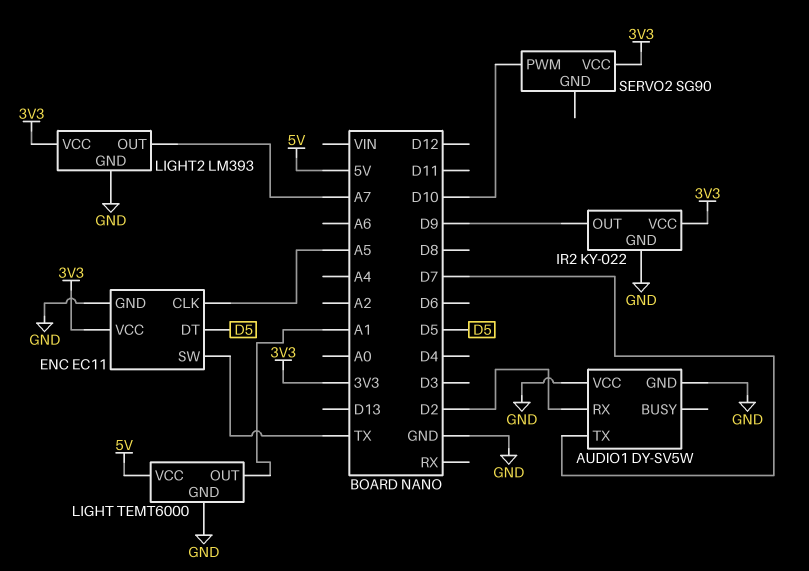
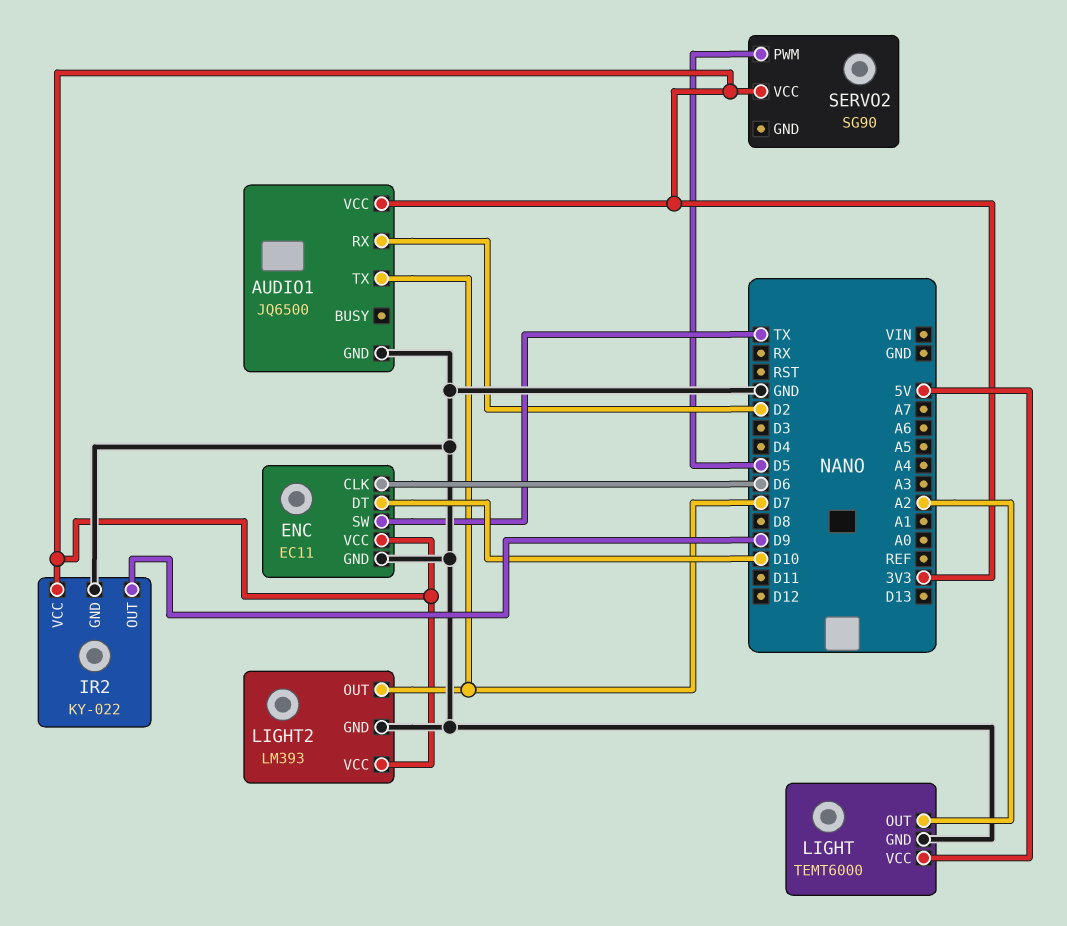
AUDIO1: DY-SV5W -> JQ6500
AUDIO1 pin VCC: GND -> 3V3
ENC pin CLK: A5 -> D6
ENC pin DT: D5 -> D10
LIGHT pin OUT: A1 -> A2
LIGHT2 pin OUT: A7 -> D7
SERVO2 pin PWM: D10 -> D5

